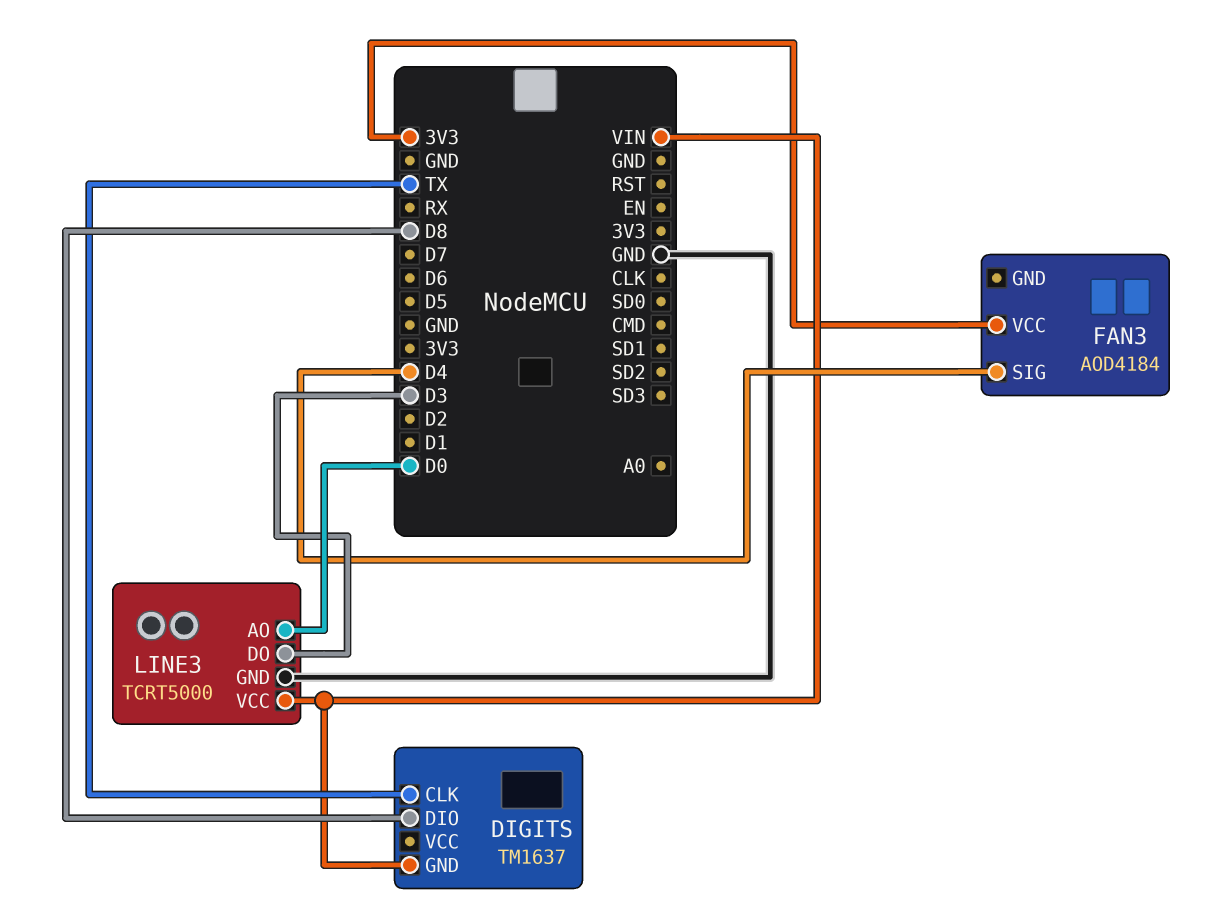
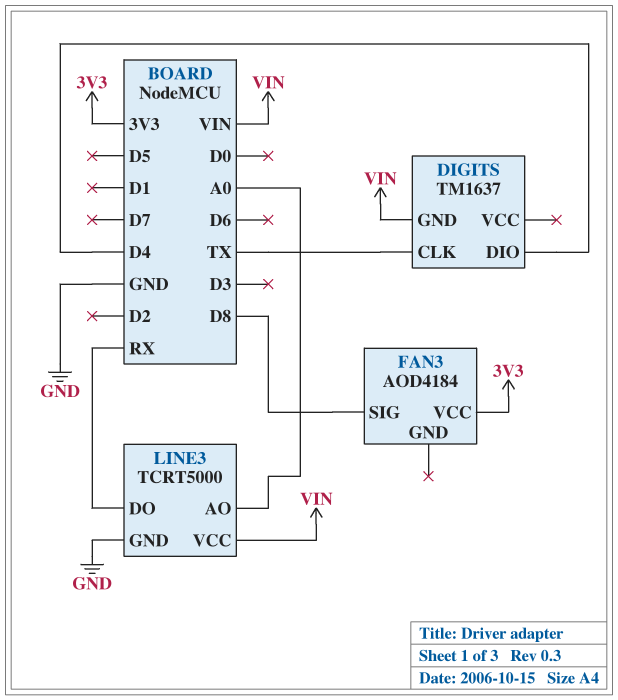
DIGITS pin DIO: D8 -> D4
FAN3 pin SIG: D4 -> D8
LINE3 pin AO: D0 -> A0
LINE3 pin DO: D3 -> RX

